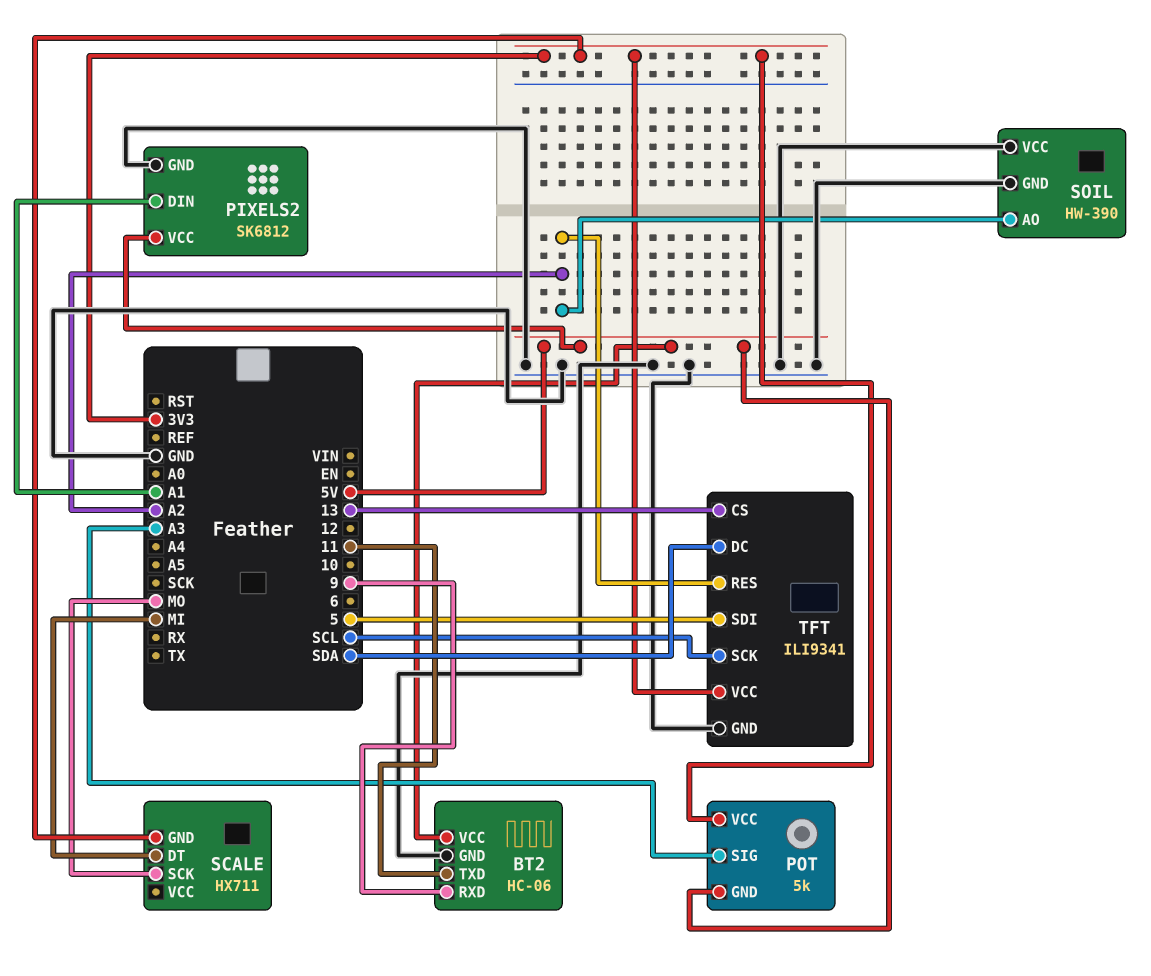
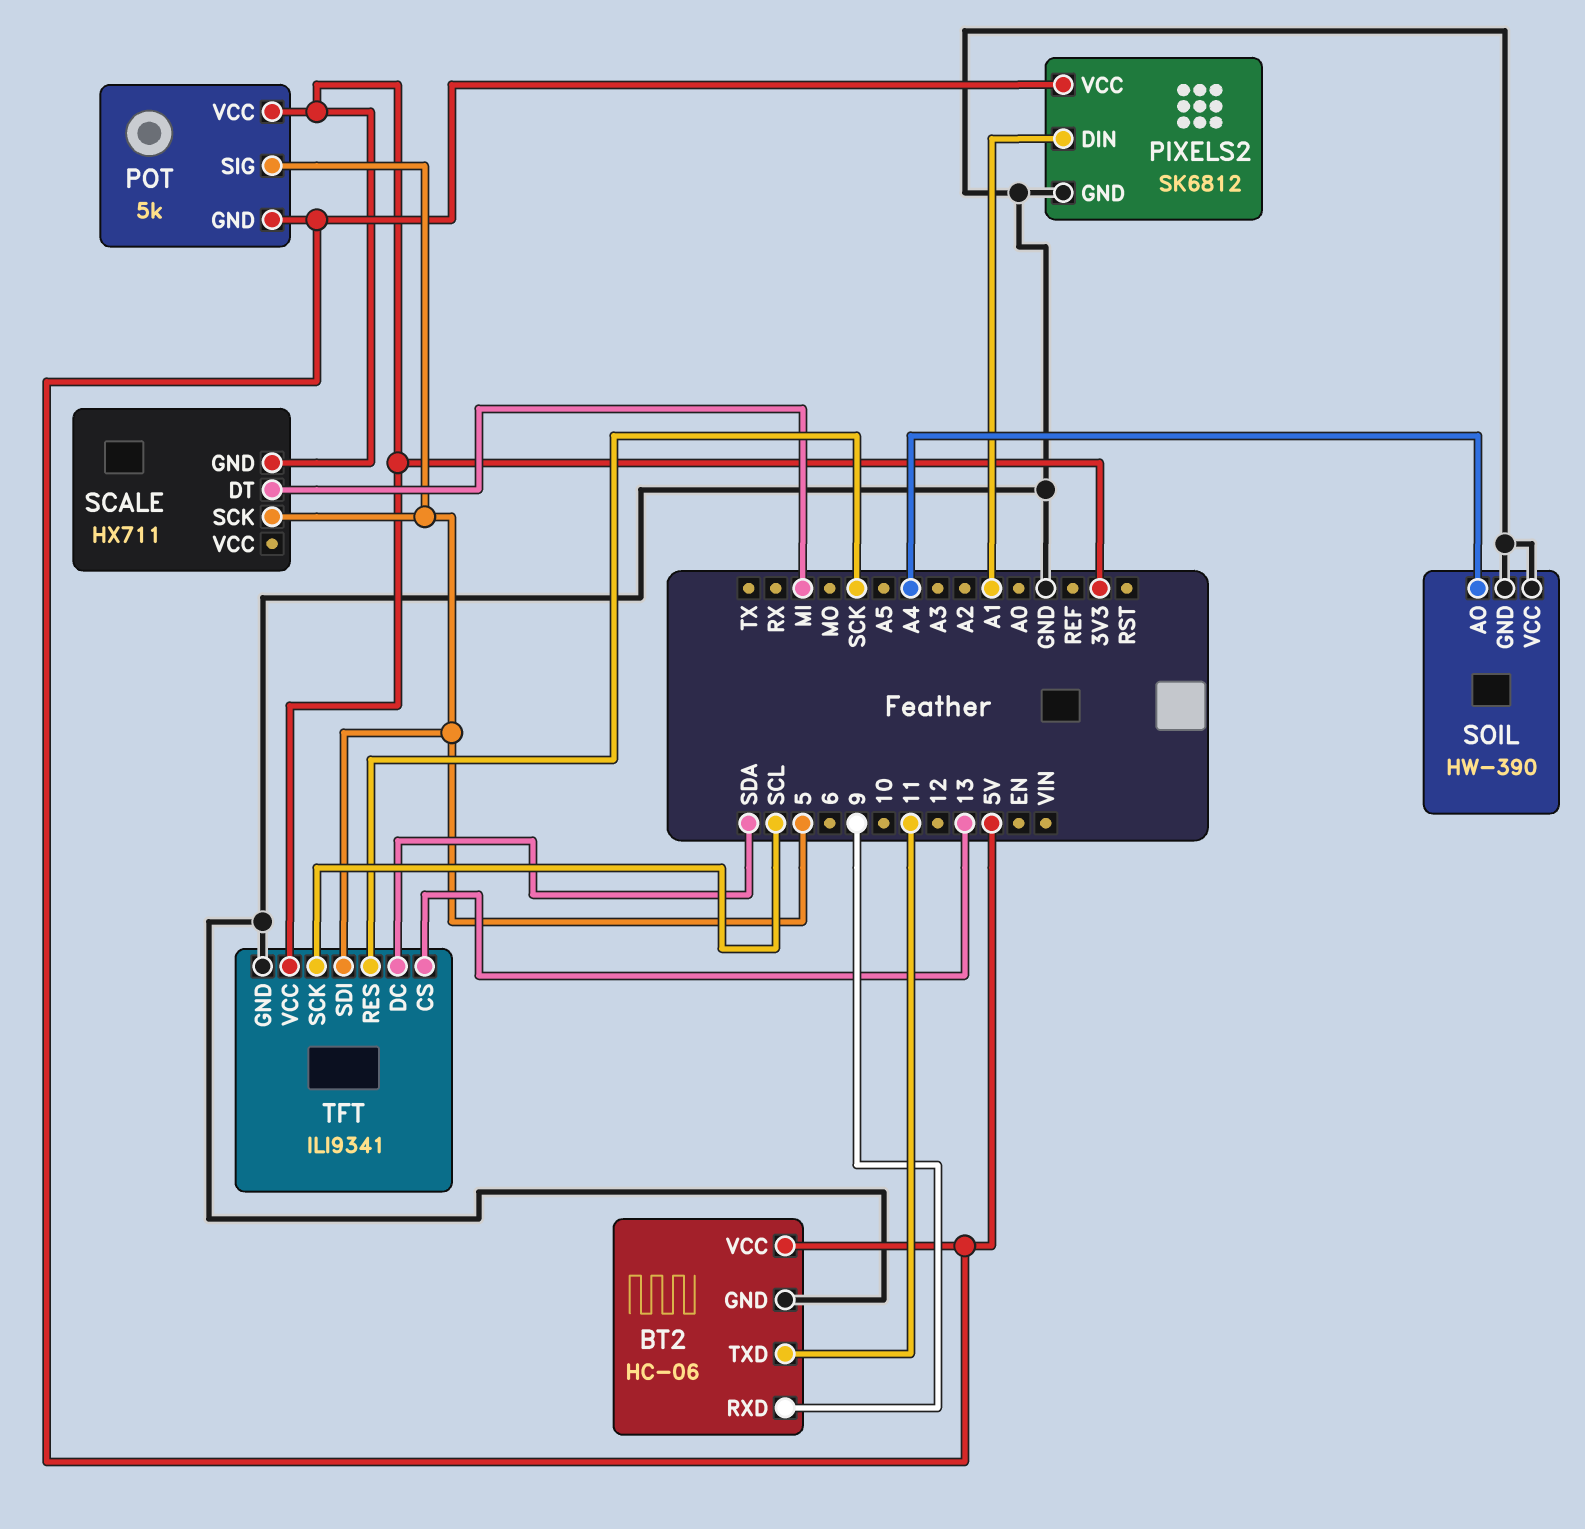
POT pin SIG: A3 -> 5
SCALE pin SCK: MO -> 5
SOIL pin AO: A2 -> A4
TFT pin RES: A2 -> SCK

